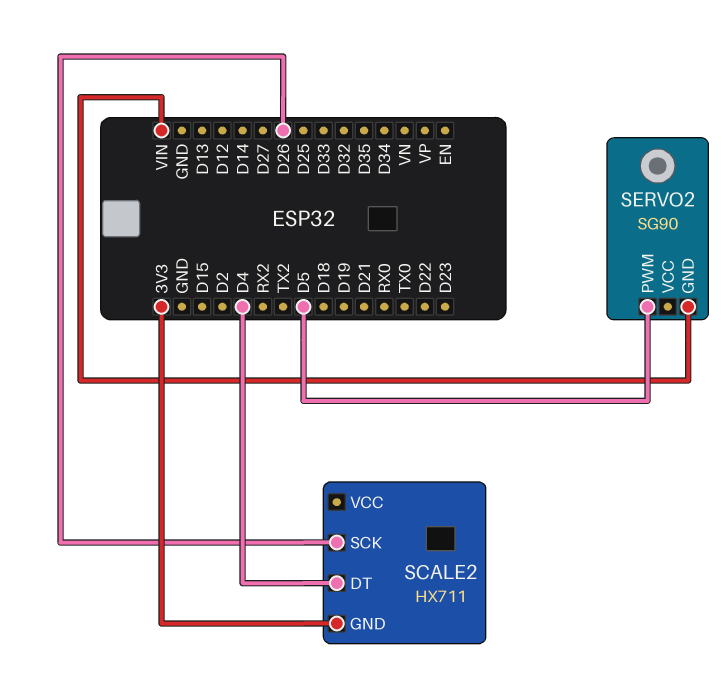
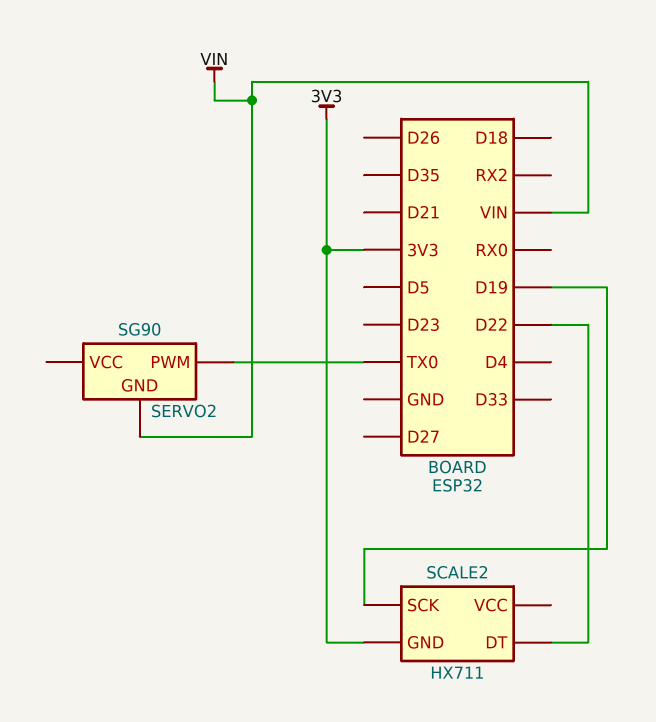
SCALE2 pin DT: D4 -> D22
SCALE2 pin SCK: D26 -> D19
SERVO2 pin PWM: D5 -> TX0

